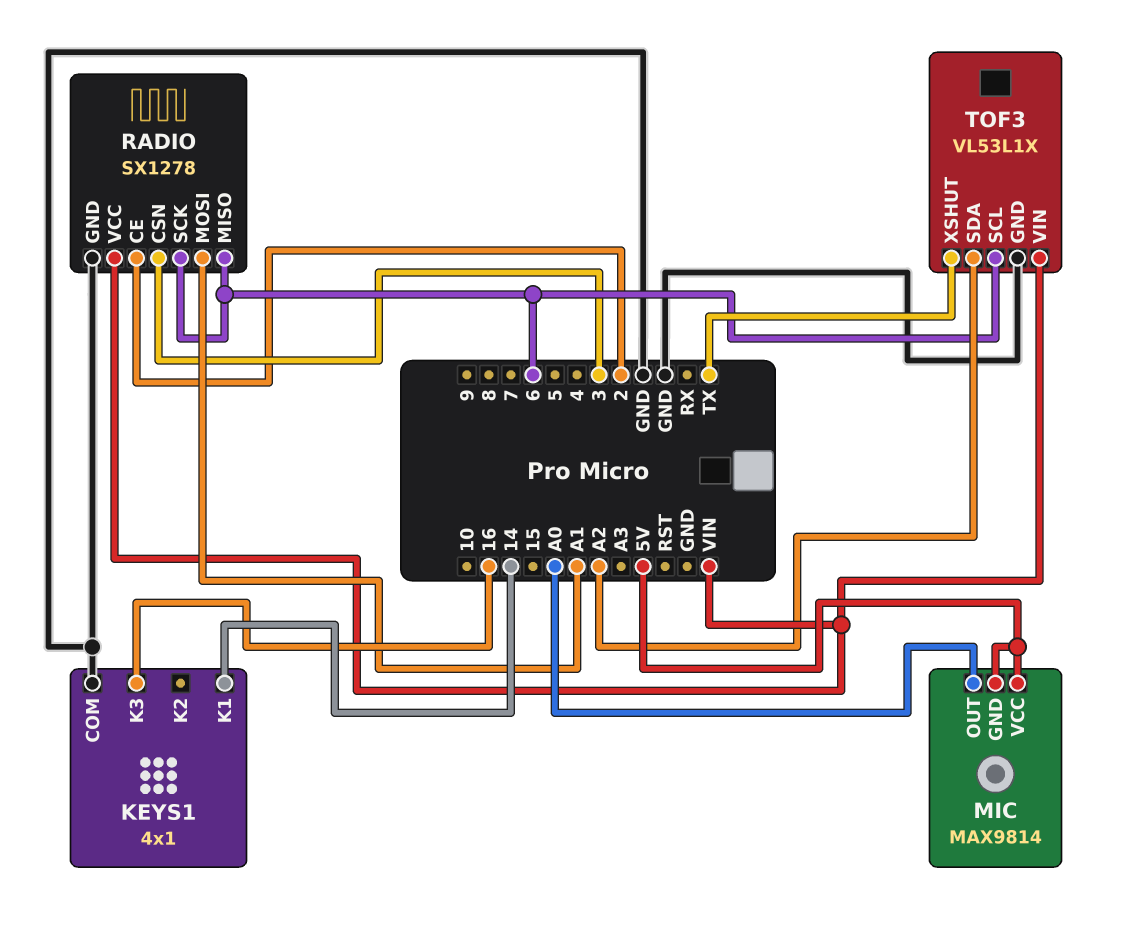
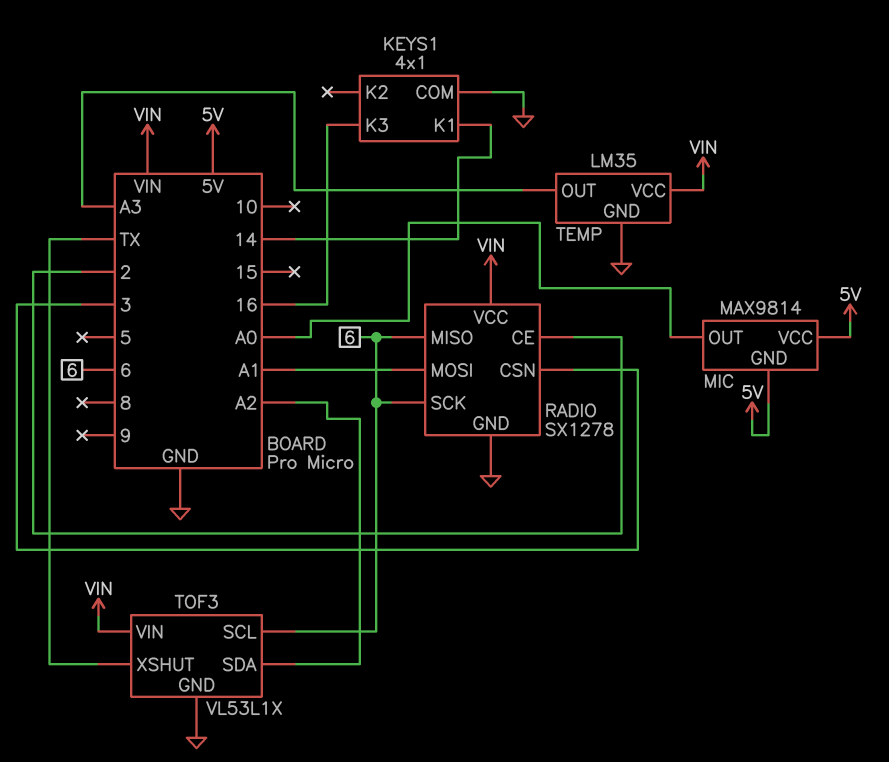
TEMP: none -> LM35
TEMP pin GND: none -> GND
TEMP pin OUT: none -> A3
TEMP pin VCC: none -> VIN

